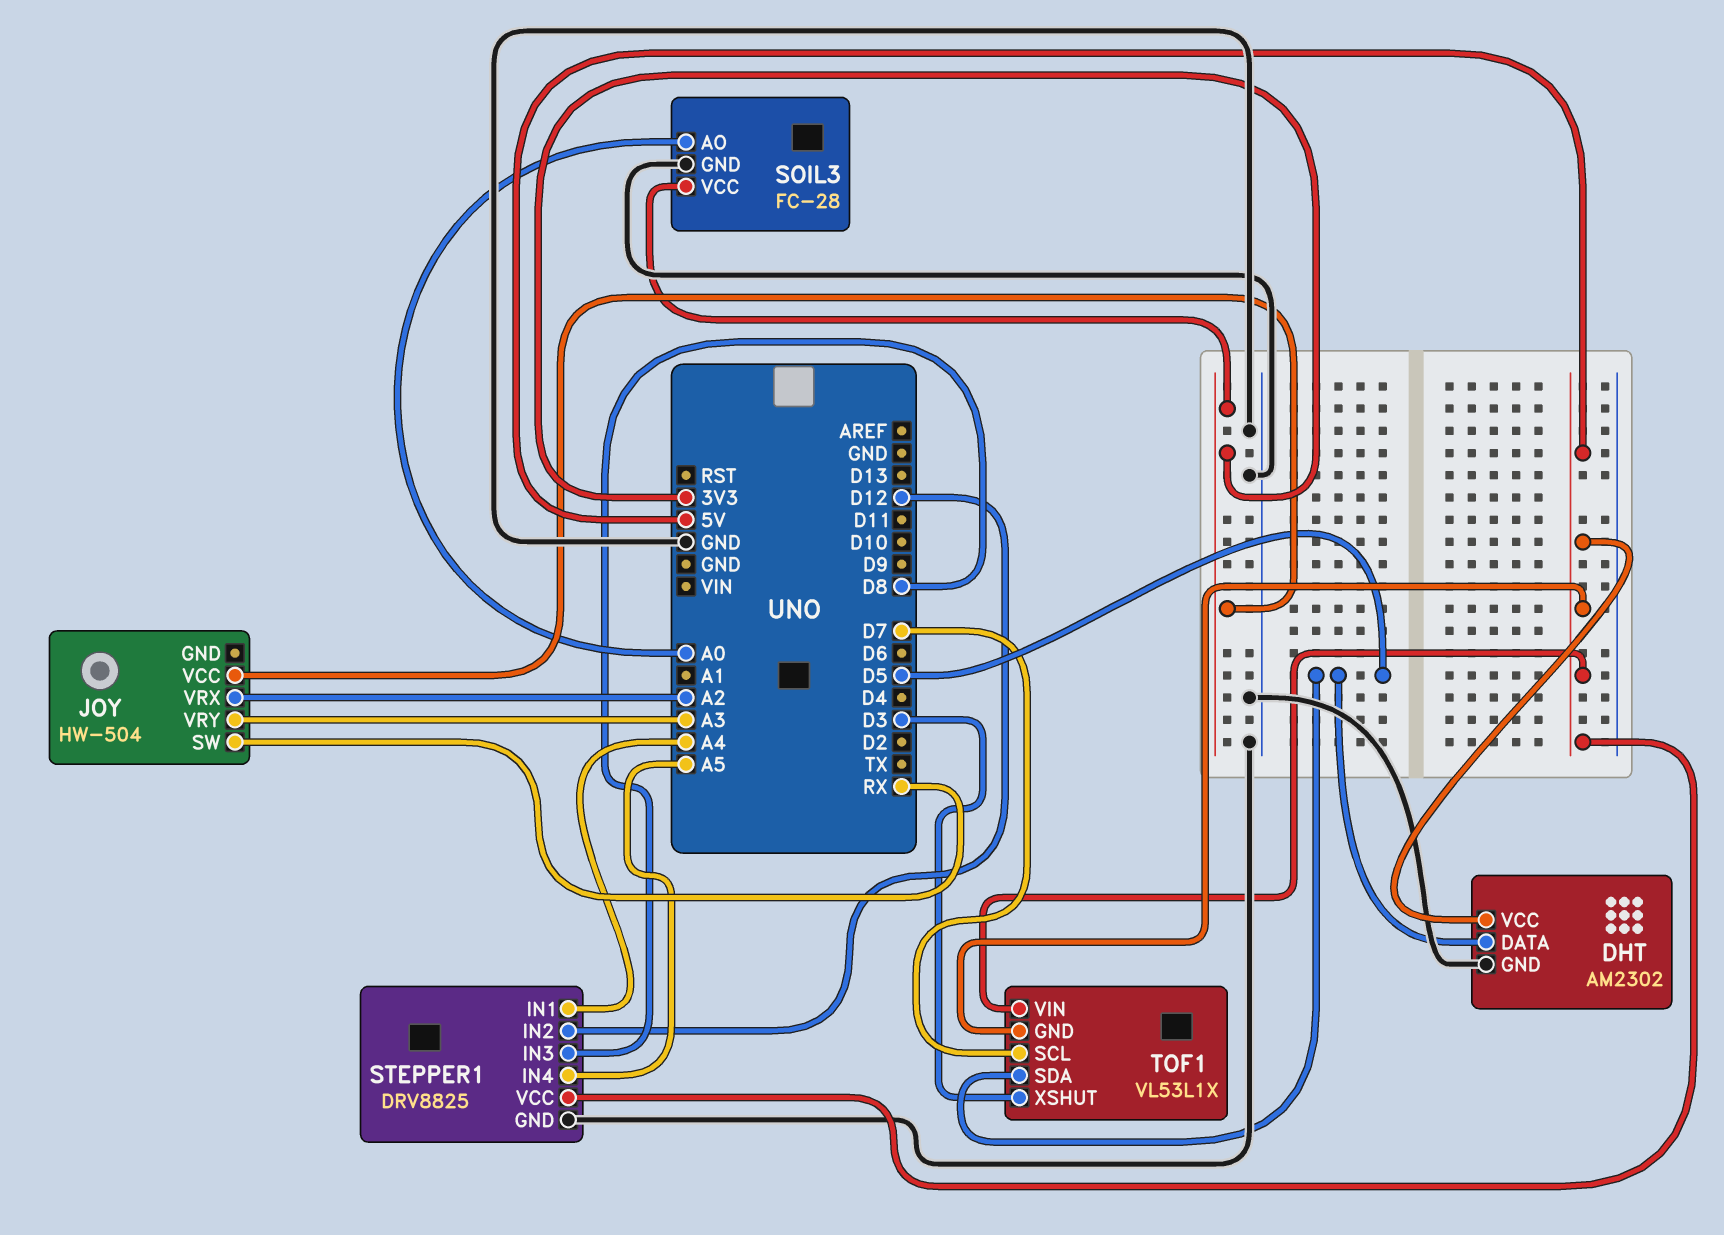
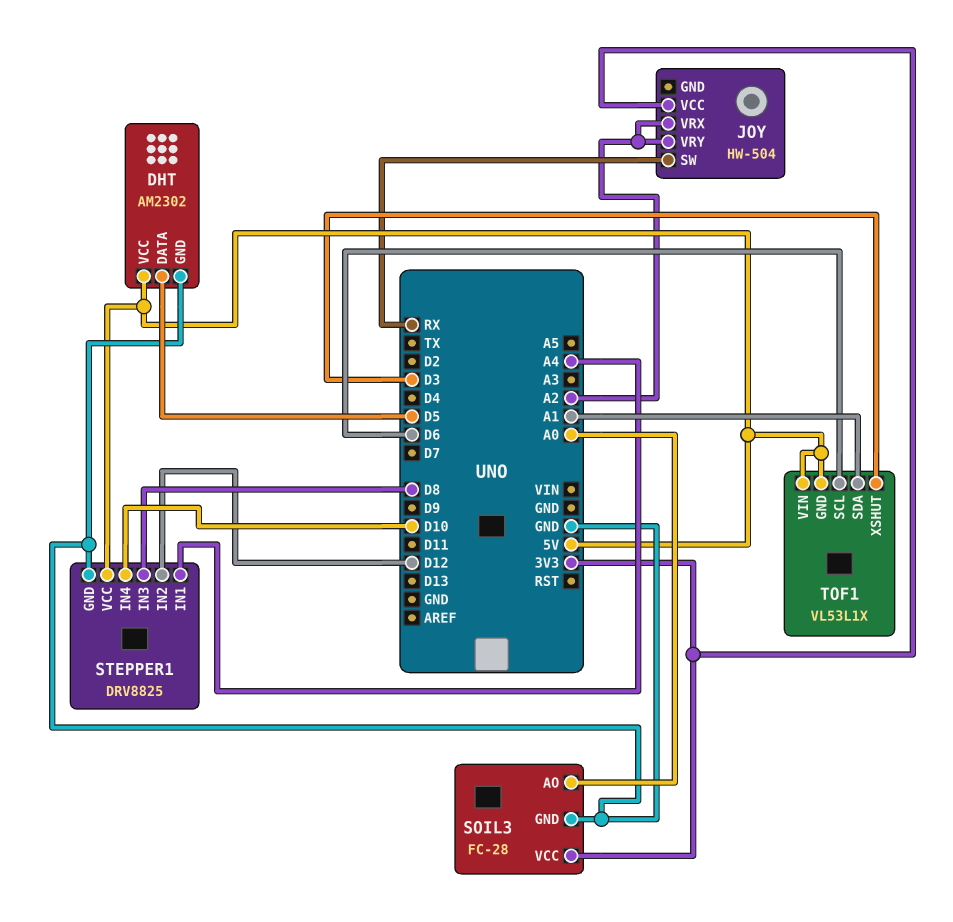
JOY pin VRY: A3 -> A2
STEPPER1 pin IN4: A5 -> D10
TOF1 pin SCL: D7 -> D6
TOF1 pin SDA: D5 -> A1

